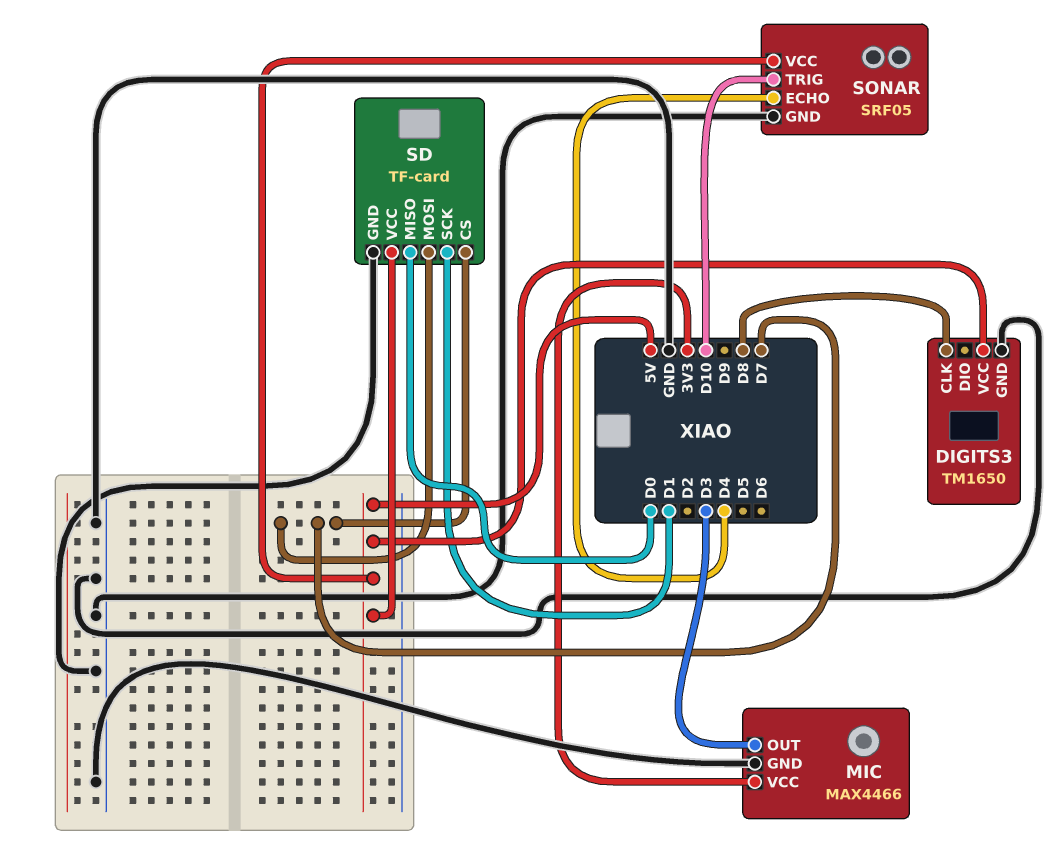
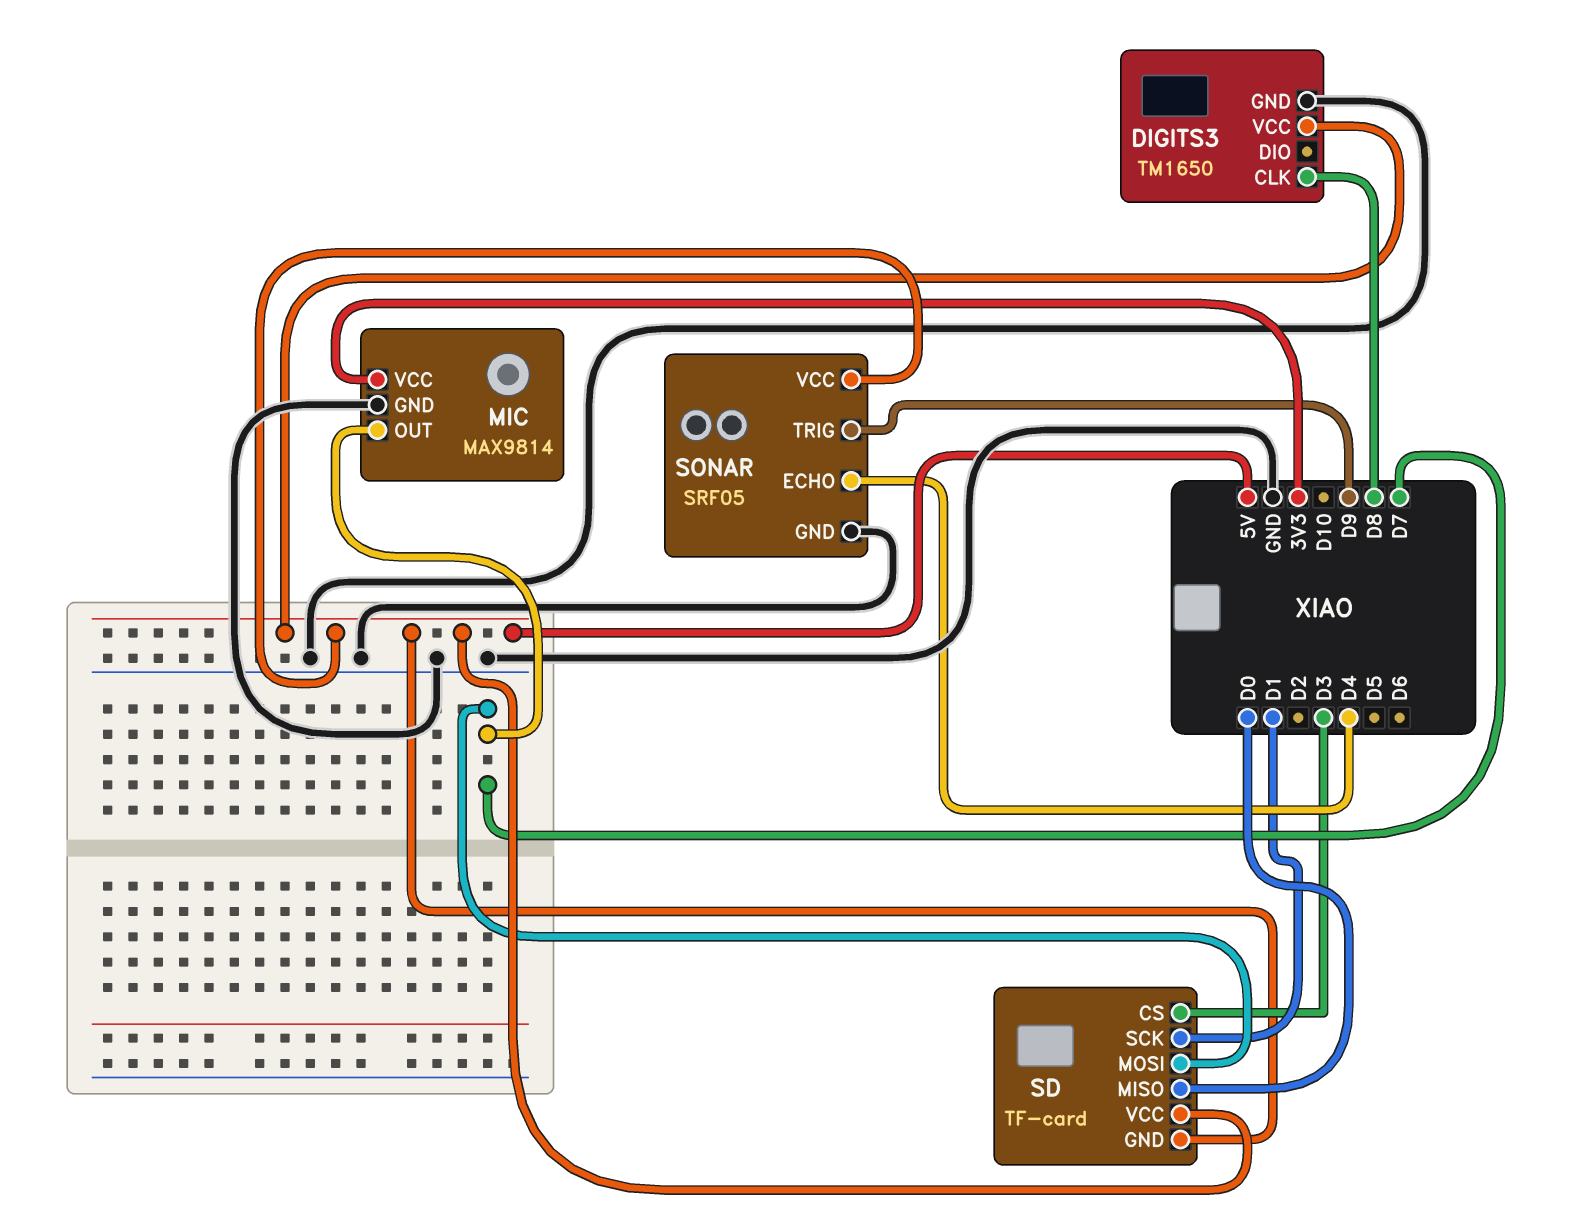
MIC: MAX4466 -> MAX9814
MIC pin OUT: D3 -> D7
SD pin CS: D7 -> D3
SD pin GND: GND -> 5V
SONAR pin TRIG: D10 -> D9

